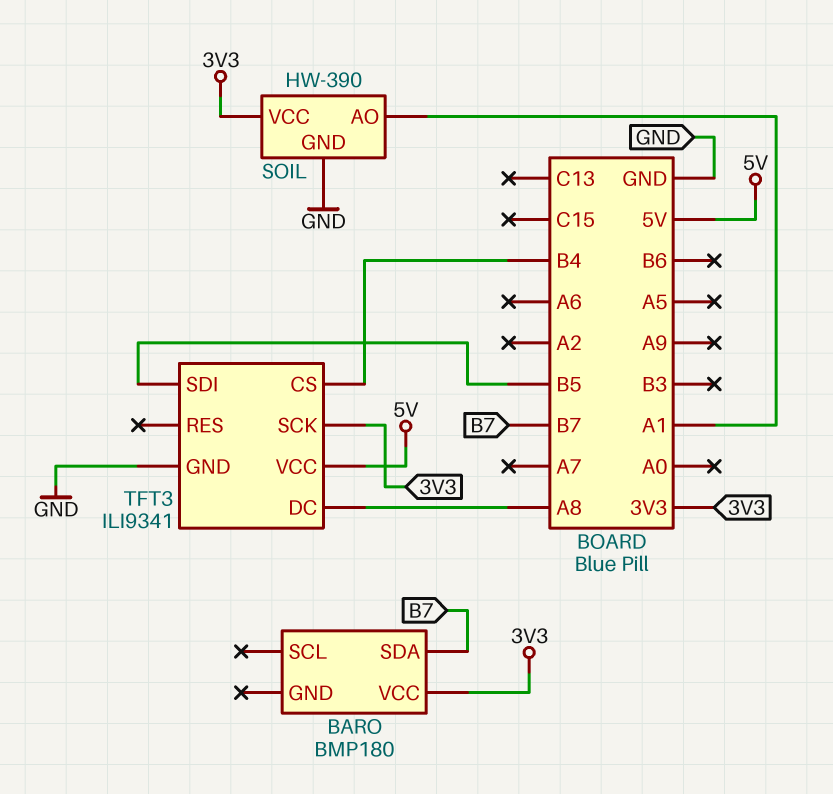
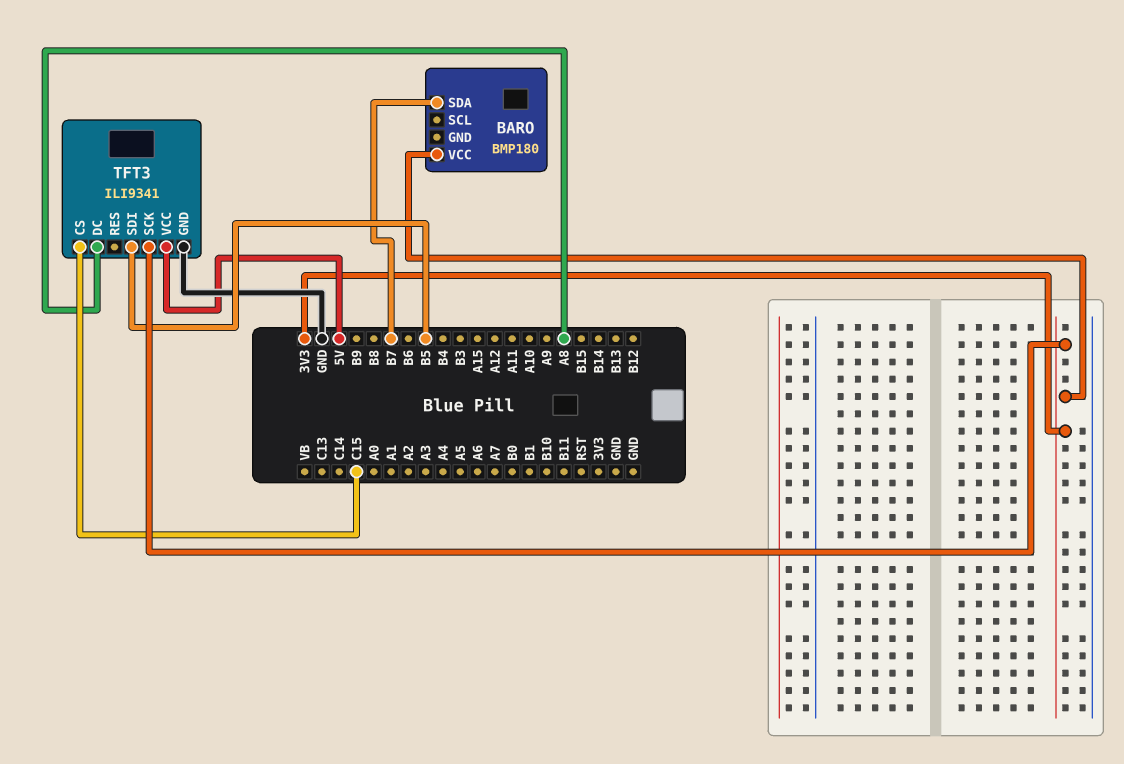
SOIL: HW-390 -> none
SOIL pin AO: A1 -> none
SOIL pin GND: GND -> none
SOIL pin VCC: 3V3 -> none
TFT3 pin CS: B4 -> C15

